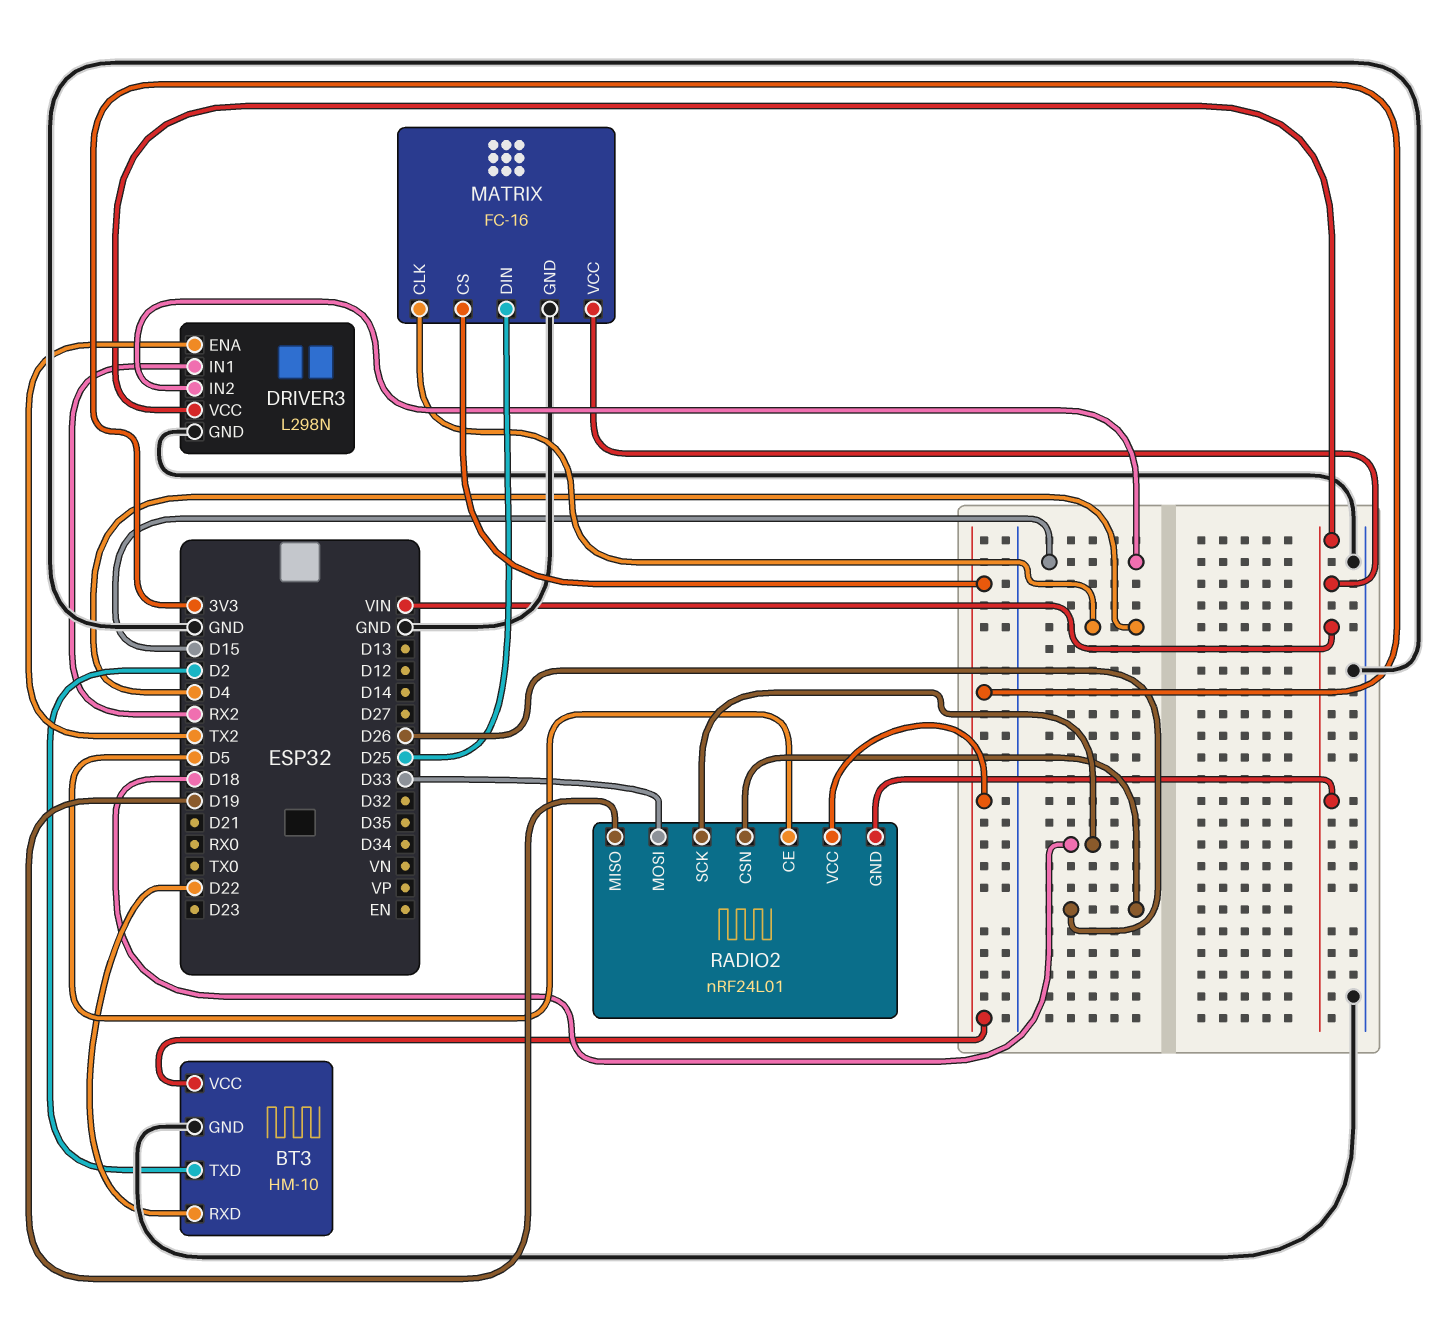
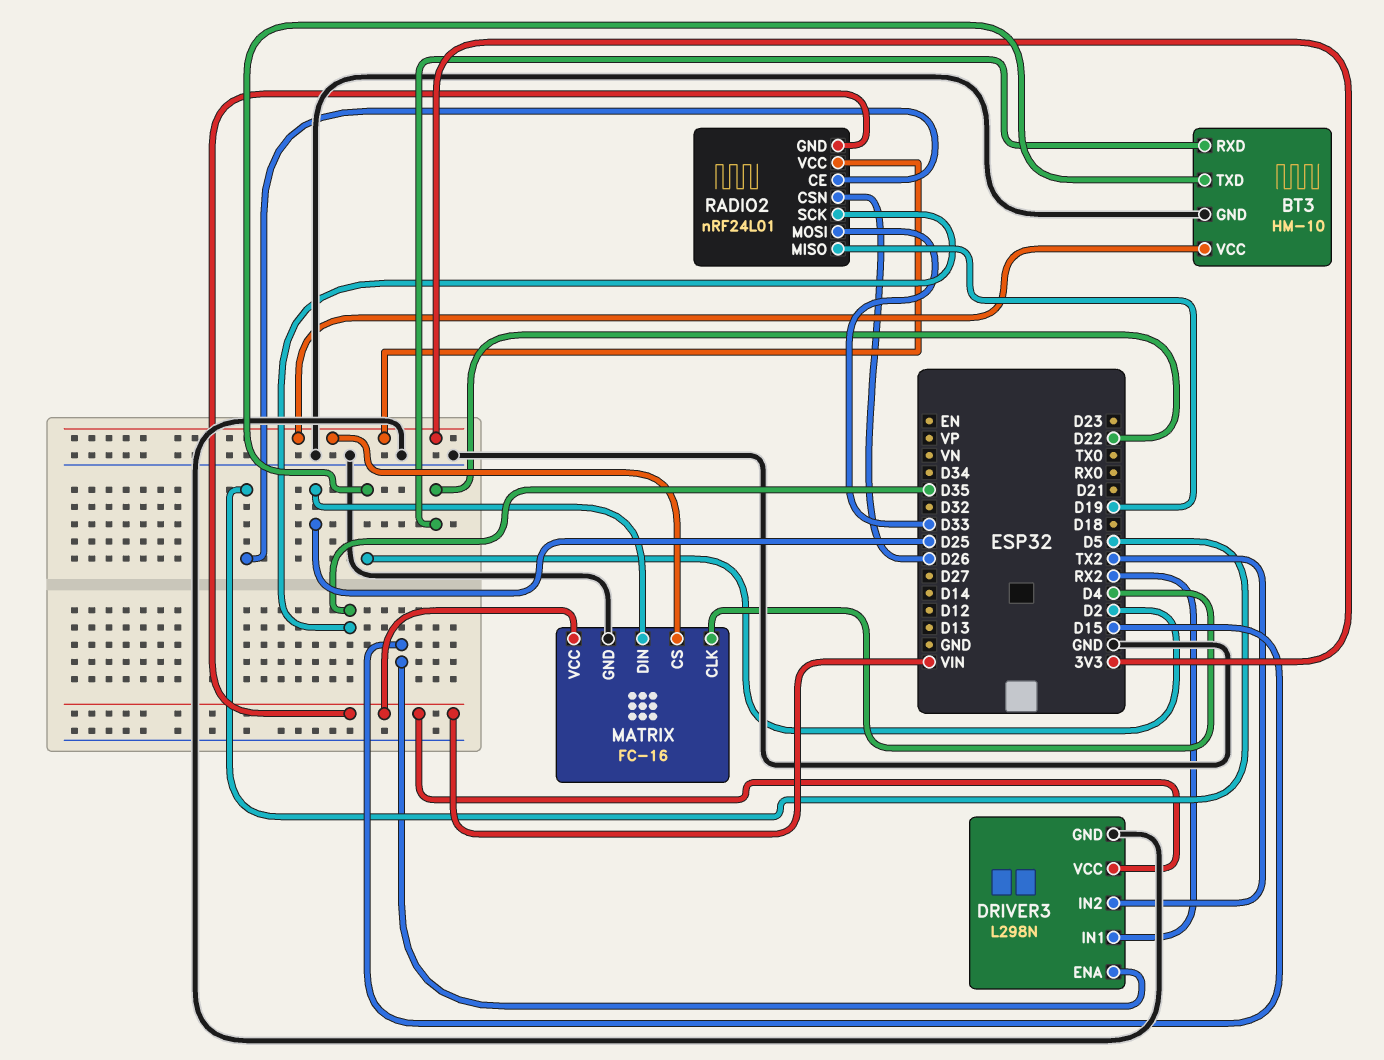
DRIVER3 pin ENA: TX2 -> D15
DRIVER3 pin IN2: D15 -> TX2
RADIO2 pin SCK: D18 -> D35

